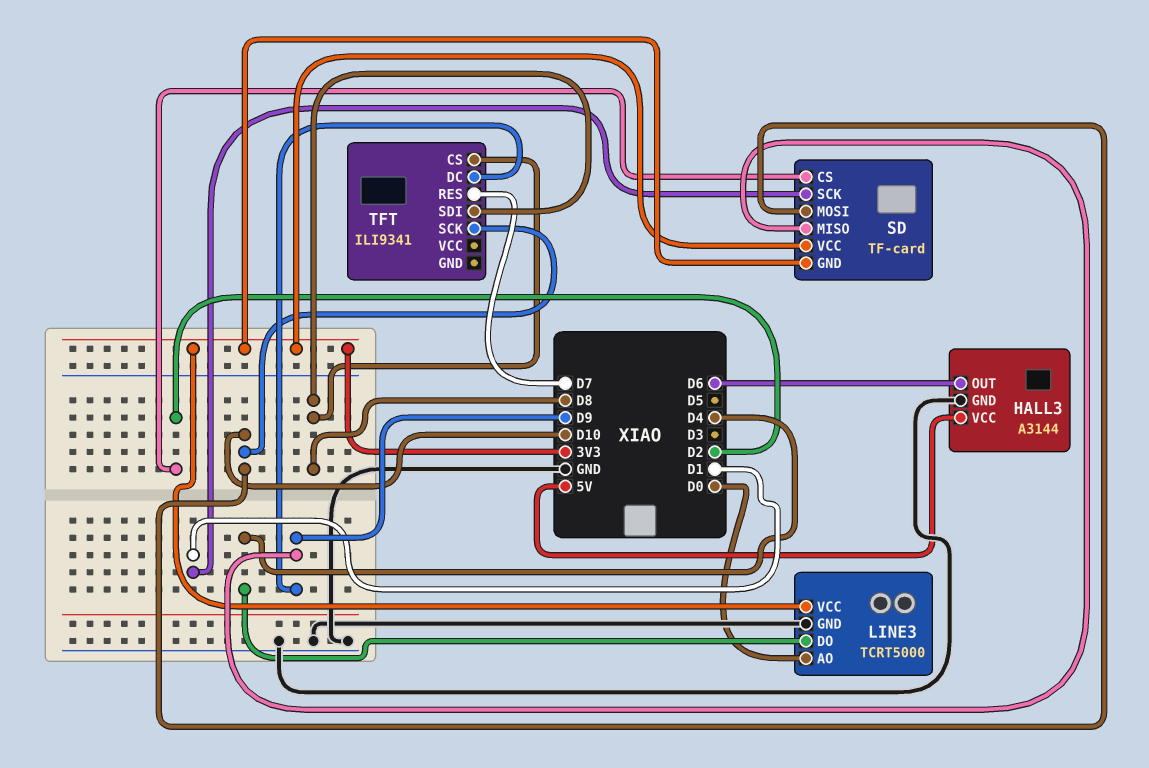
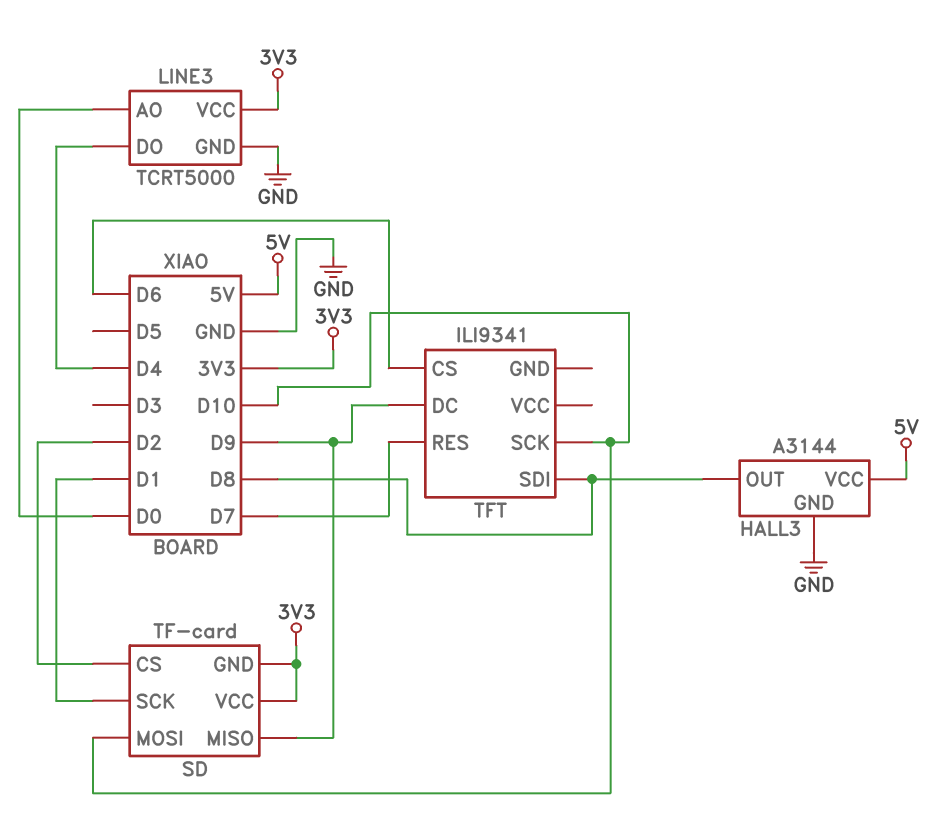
HALL3 pin OUT: D6 -> D8
TFT pin CS: D8 -> D6

